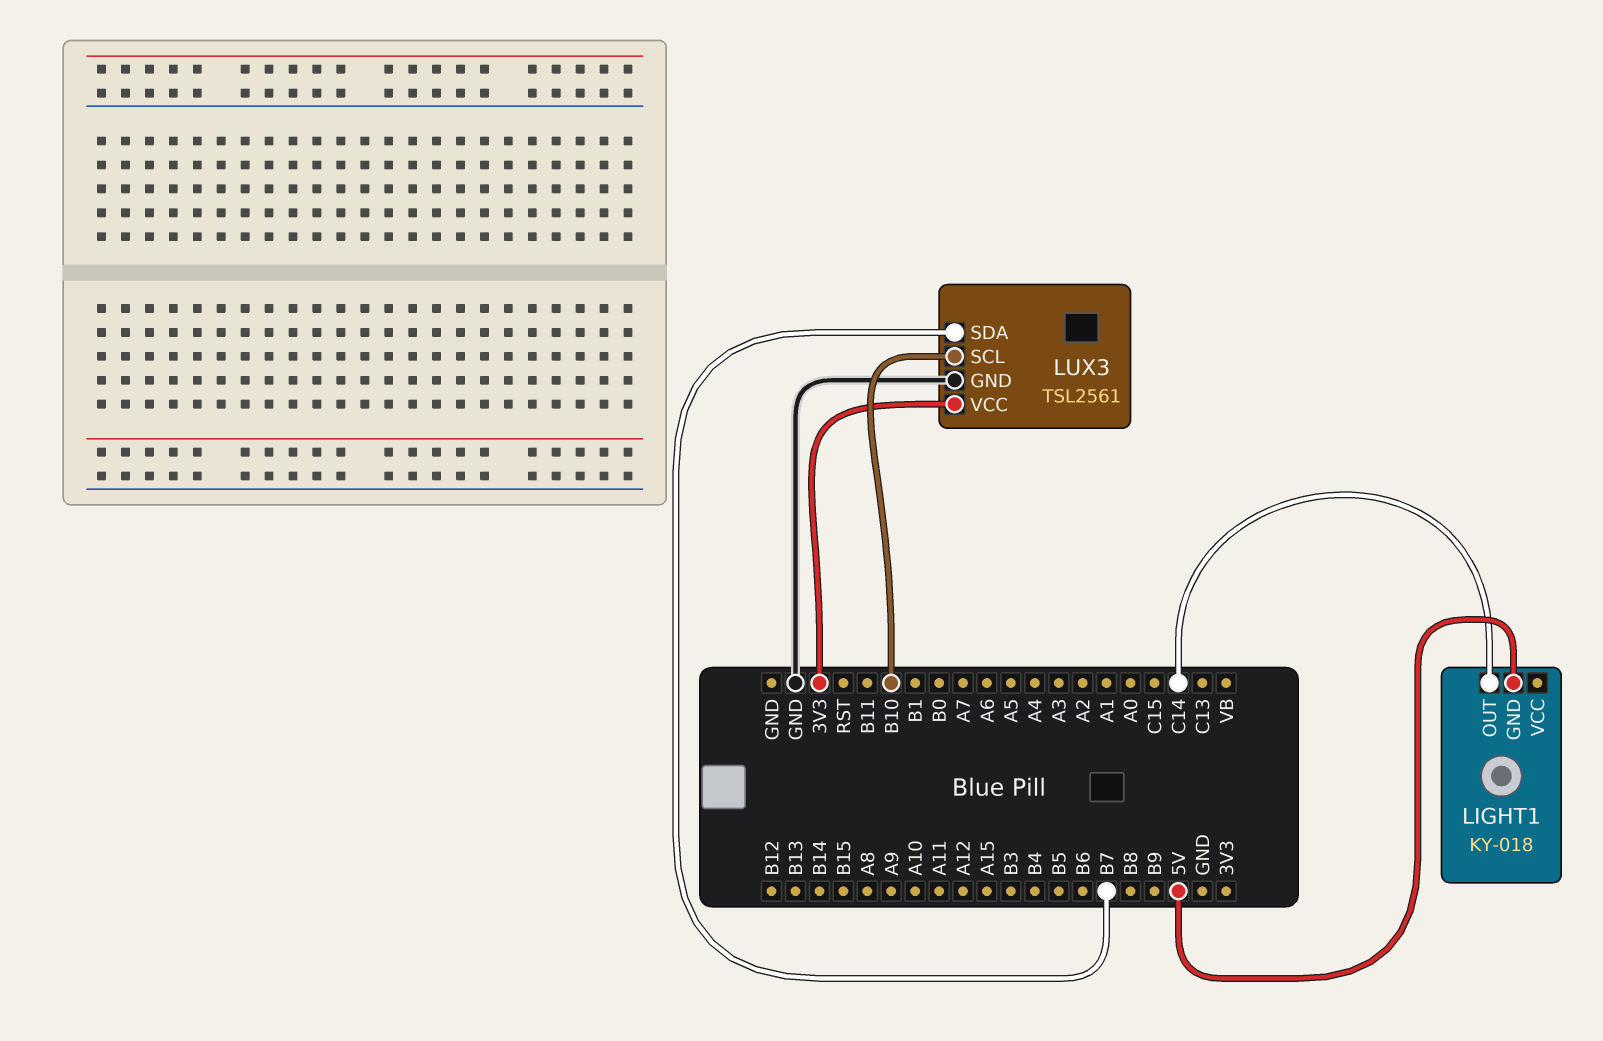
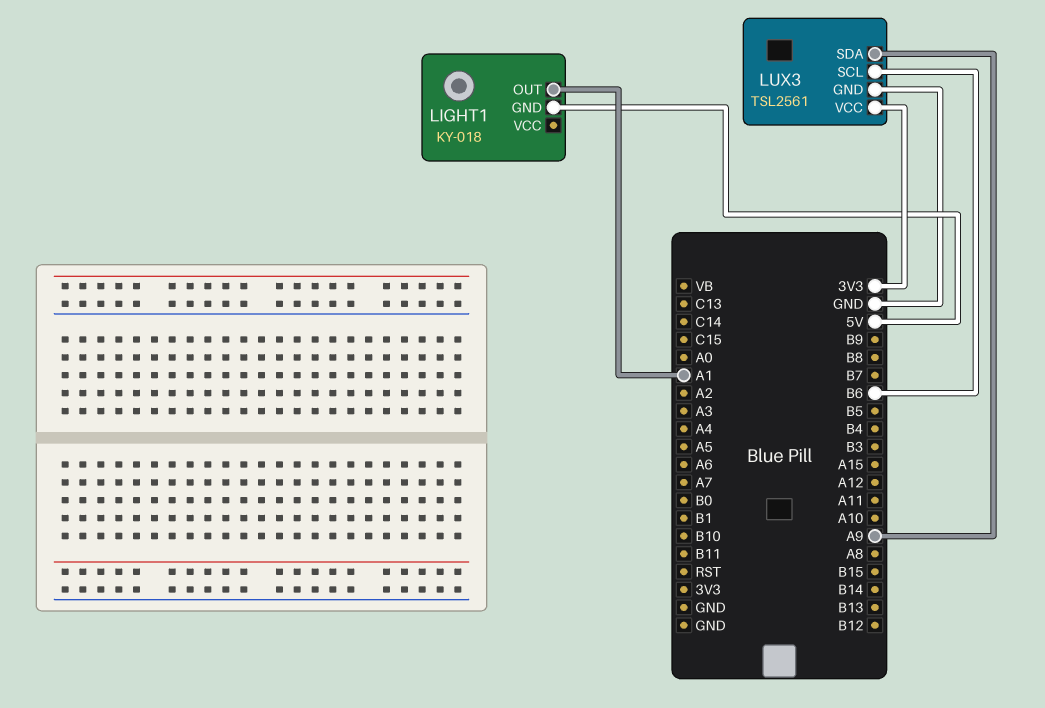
LIGHT1 pin OUT: C14 -> A1
LUX3 pin SCL: B10 -> B6
LUX3 pin SDA: B7 -> A9

